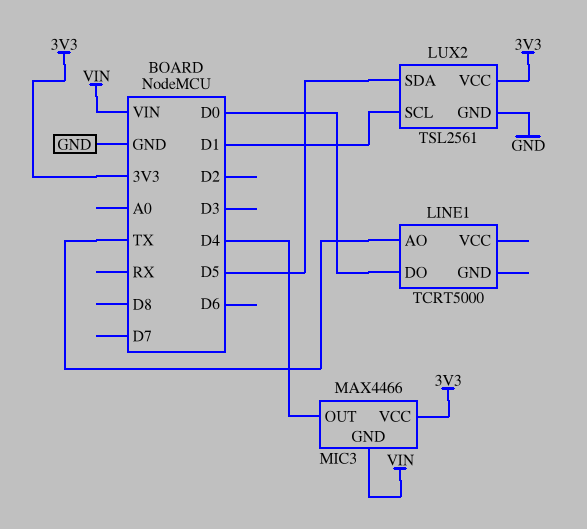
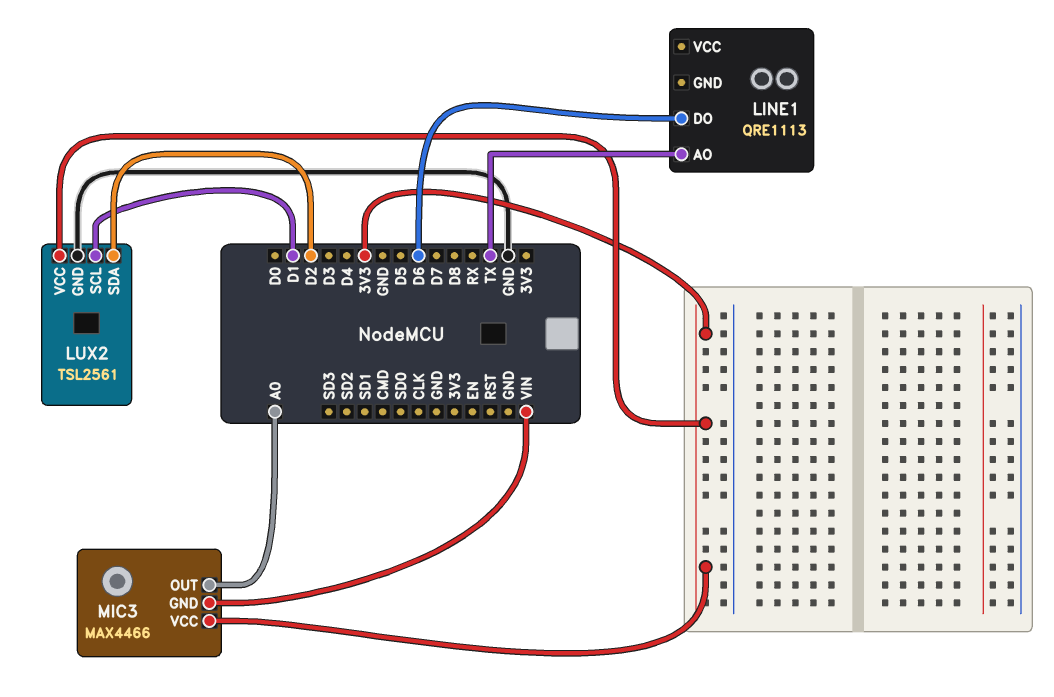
LINE1: TCRT5000 -> QRE1113
LINE1 pin DO: D0 -> D6
LUX2 pin SDA: D5 -> D2
MIC3 pin OUT: D4 -> A0

